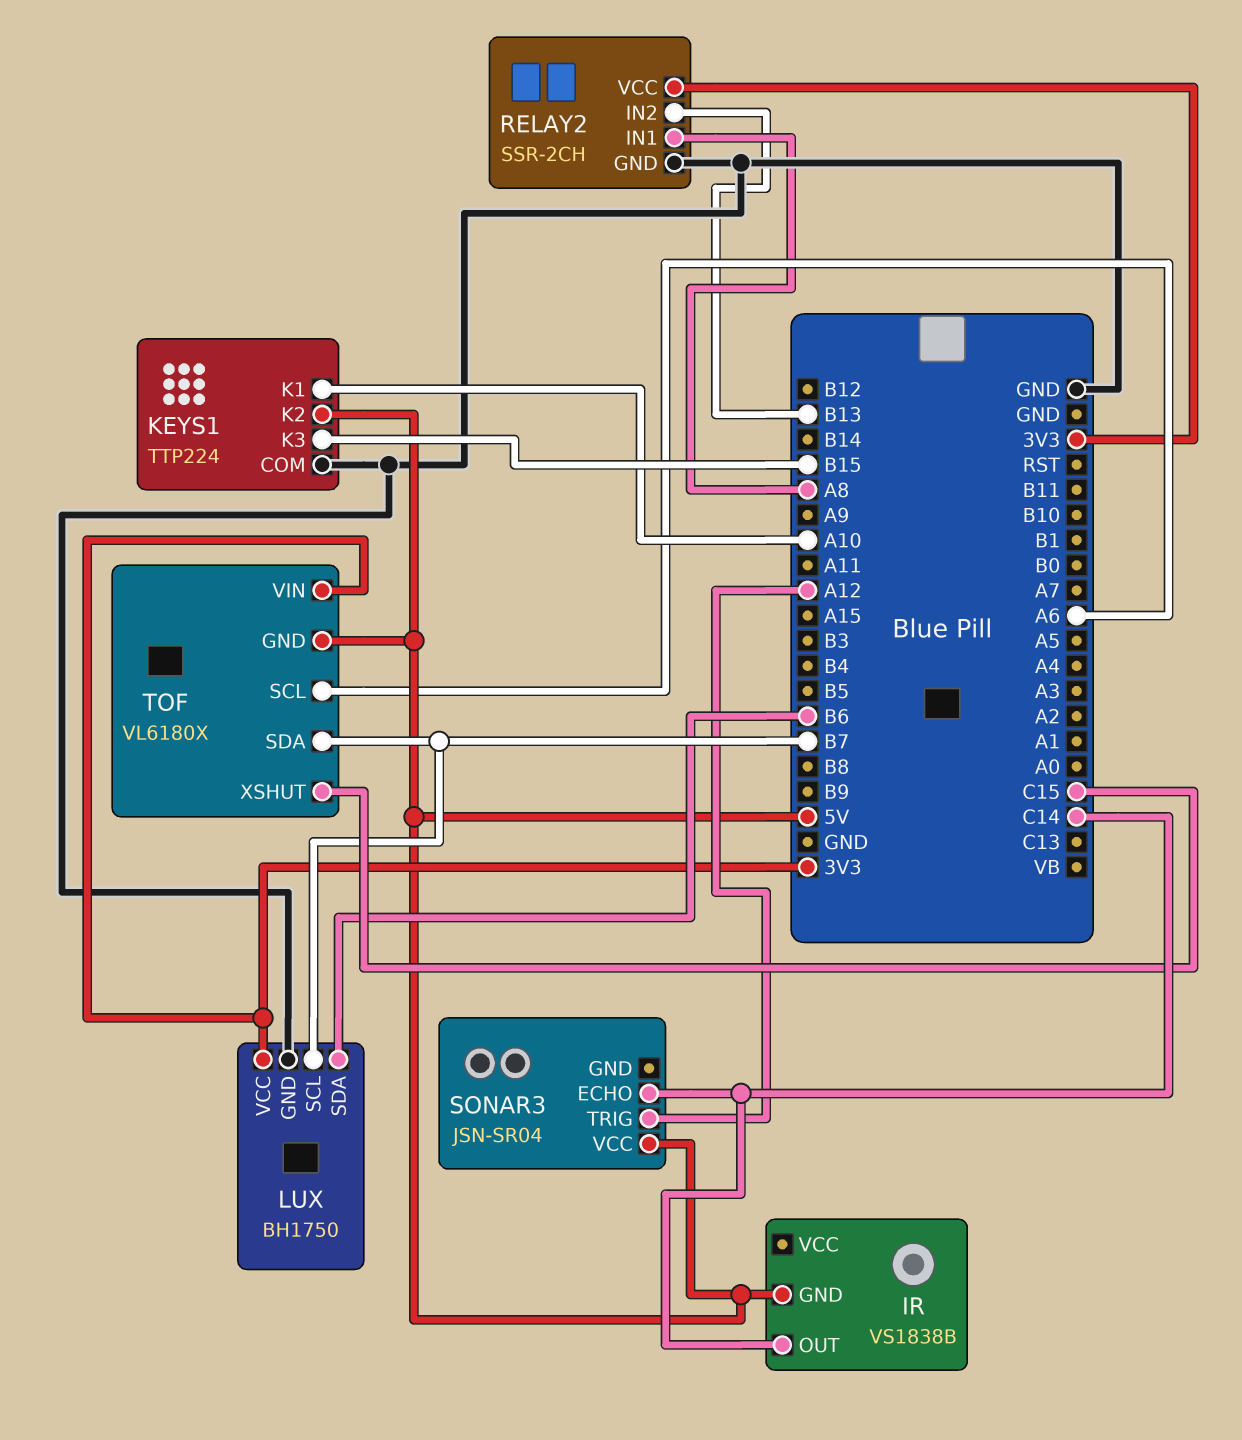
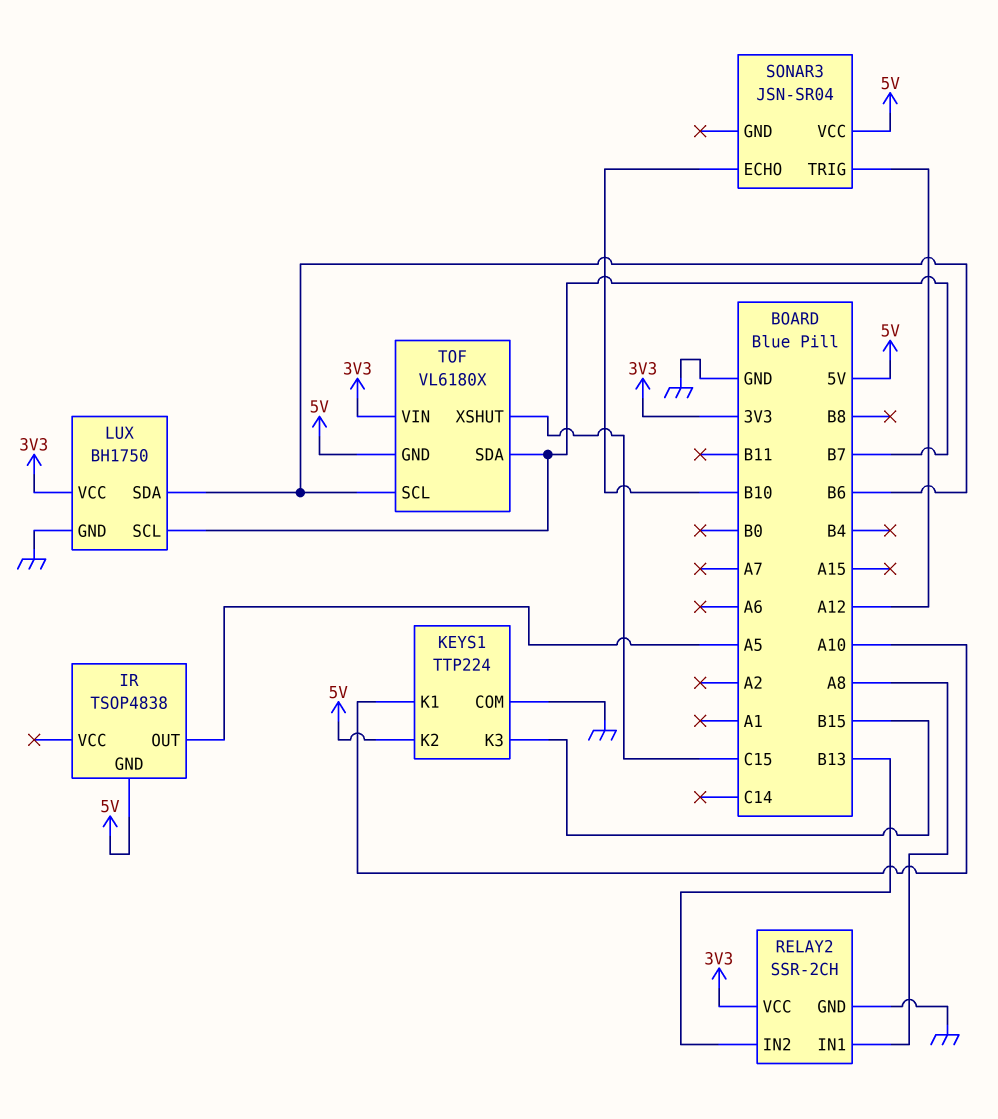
IR: VS1838B -> TSOP4838
IR pin OUT: C14 -> A5
SONAR3 pin ECHO: C14 -> B10
TOF pin SCL: A6 -> B6

